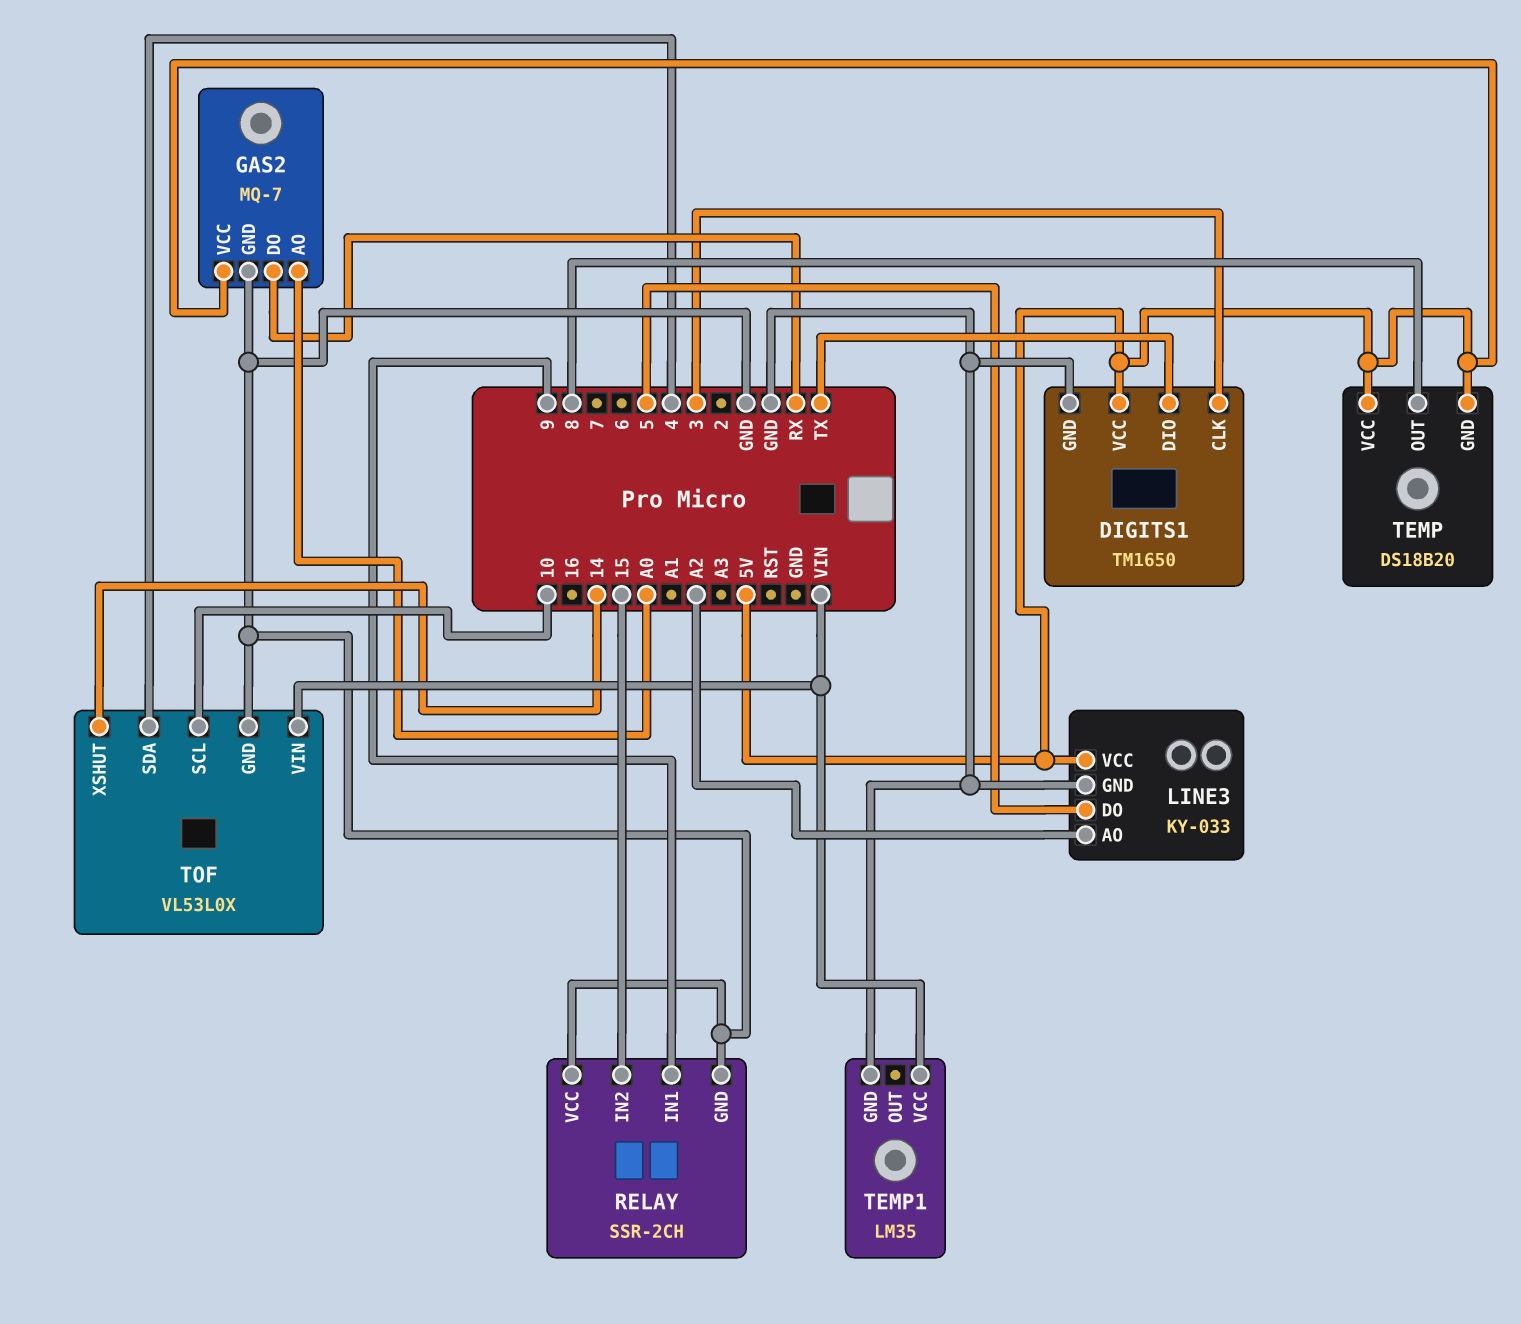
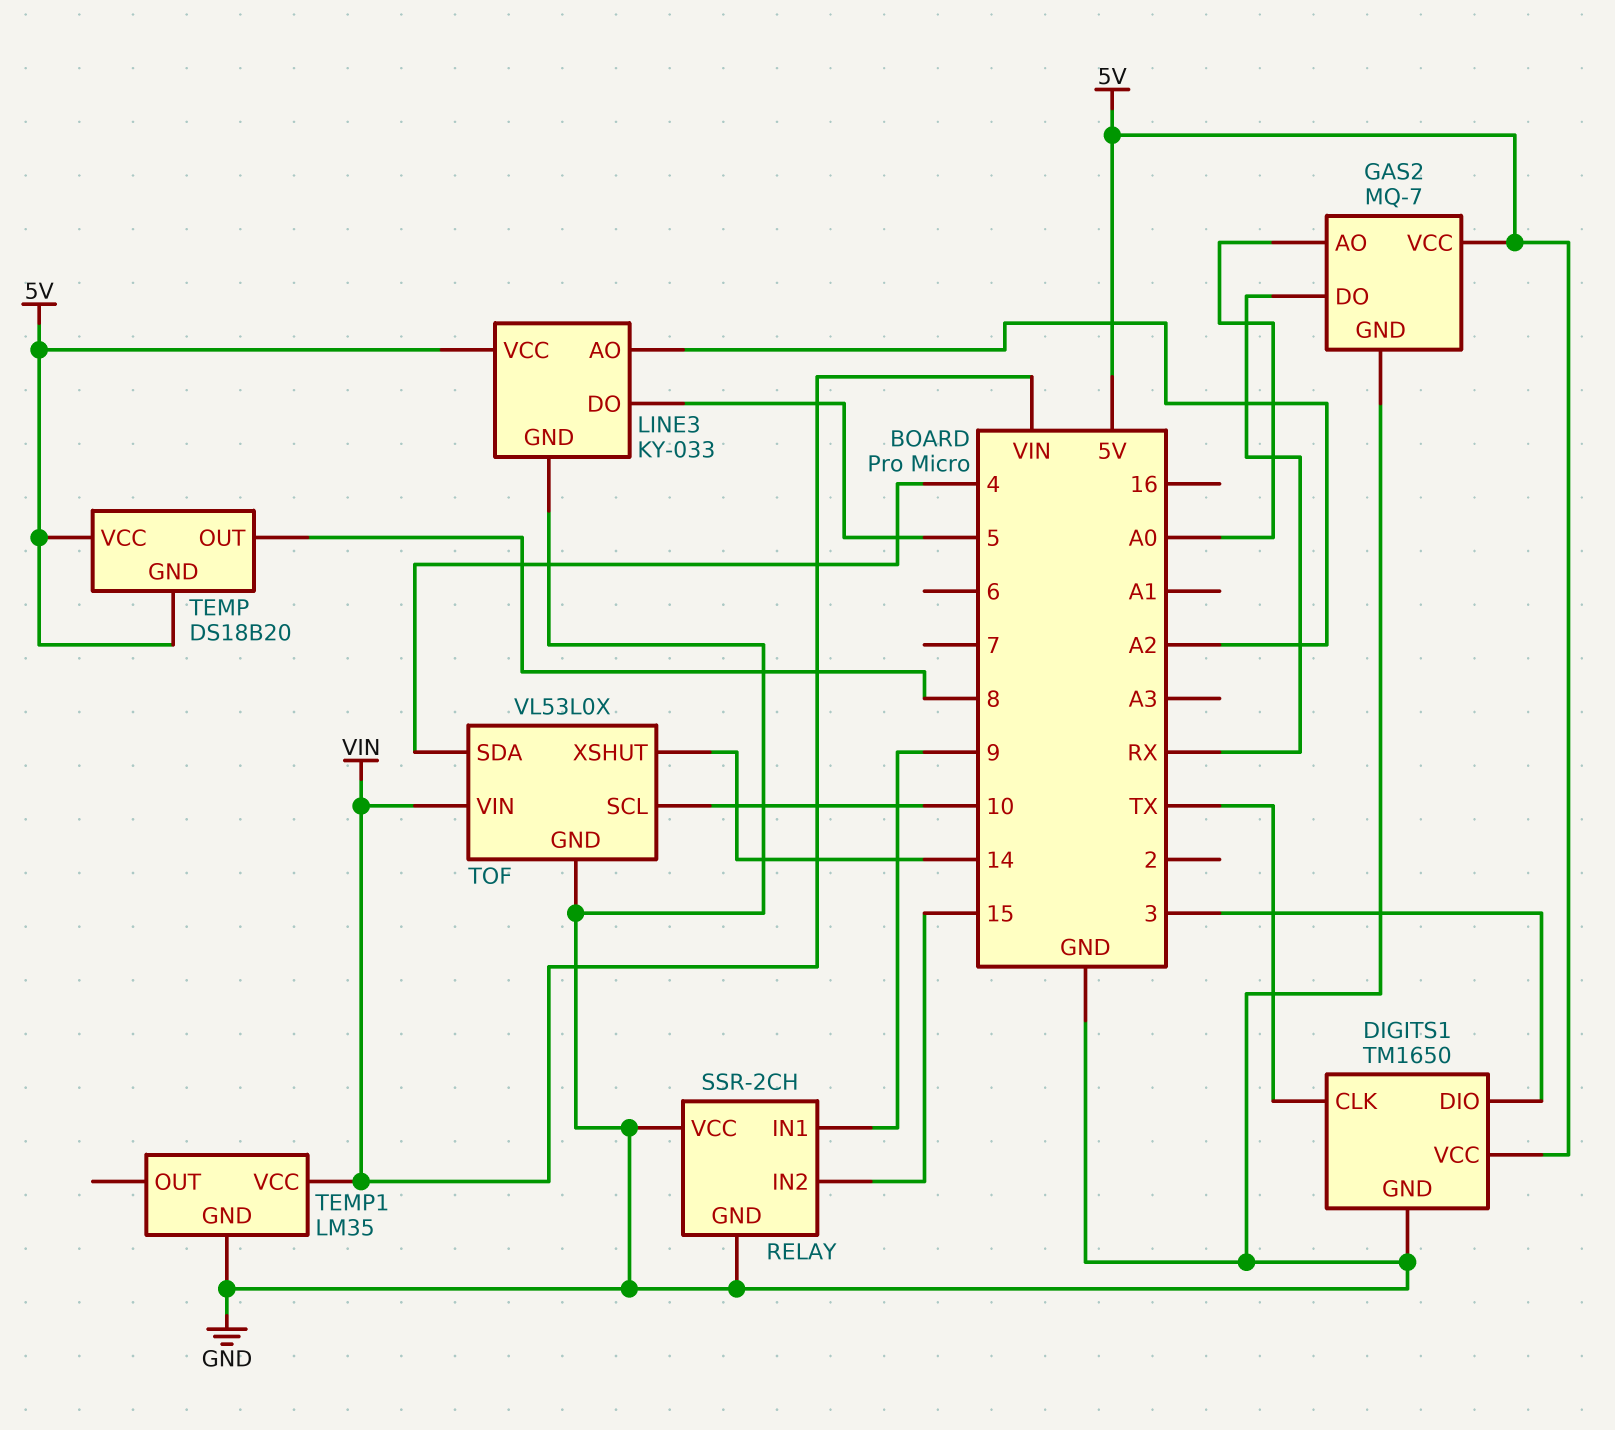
DIGITS1 pin CLK: 3 -> TX
DIGITS1 pin DIO: TX -> 3

